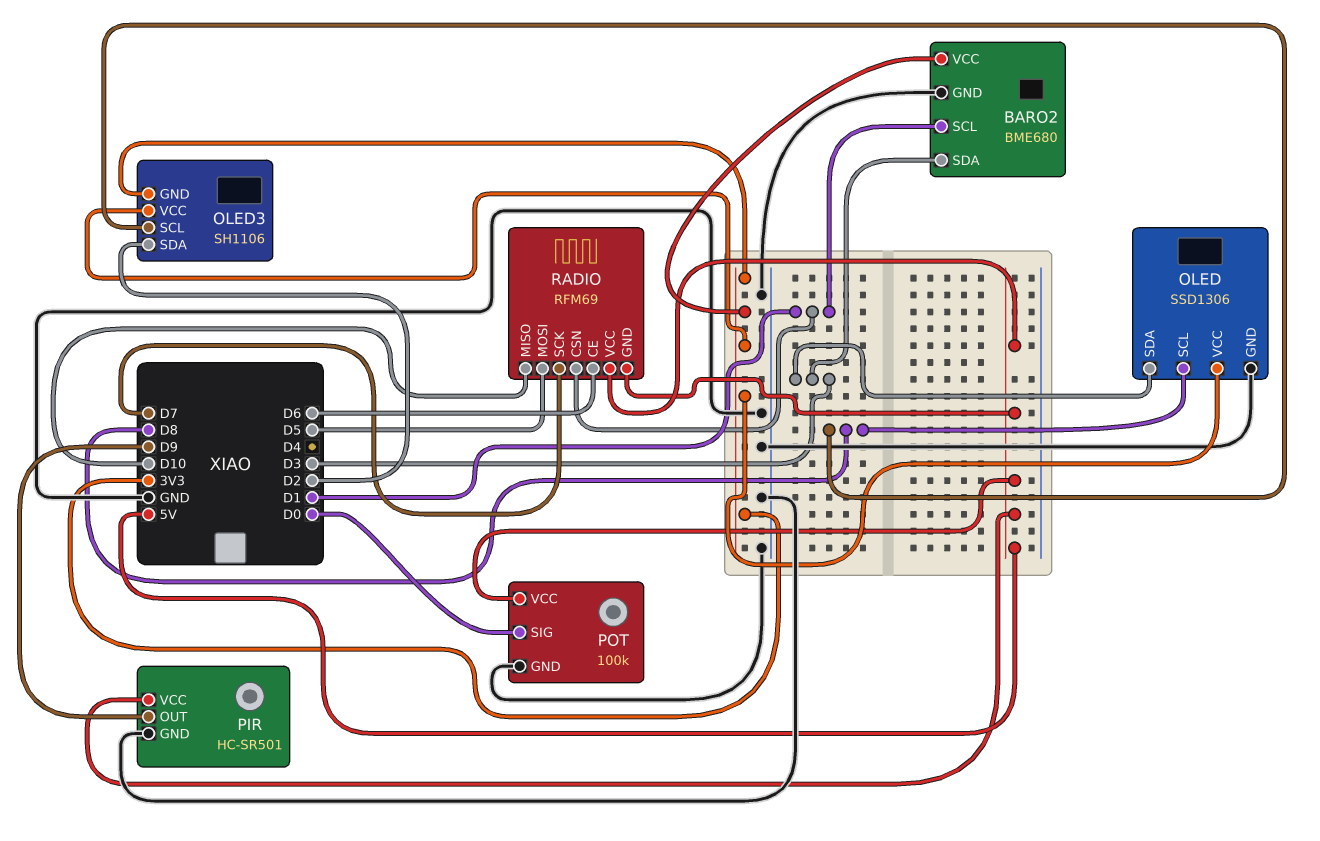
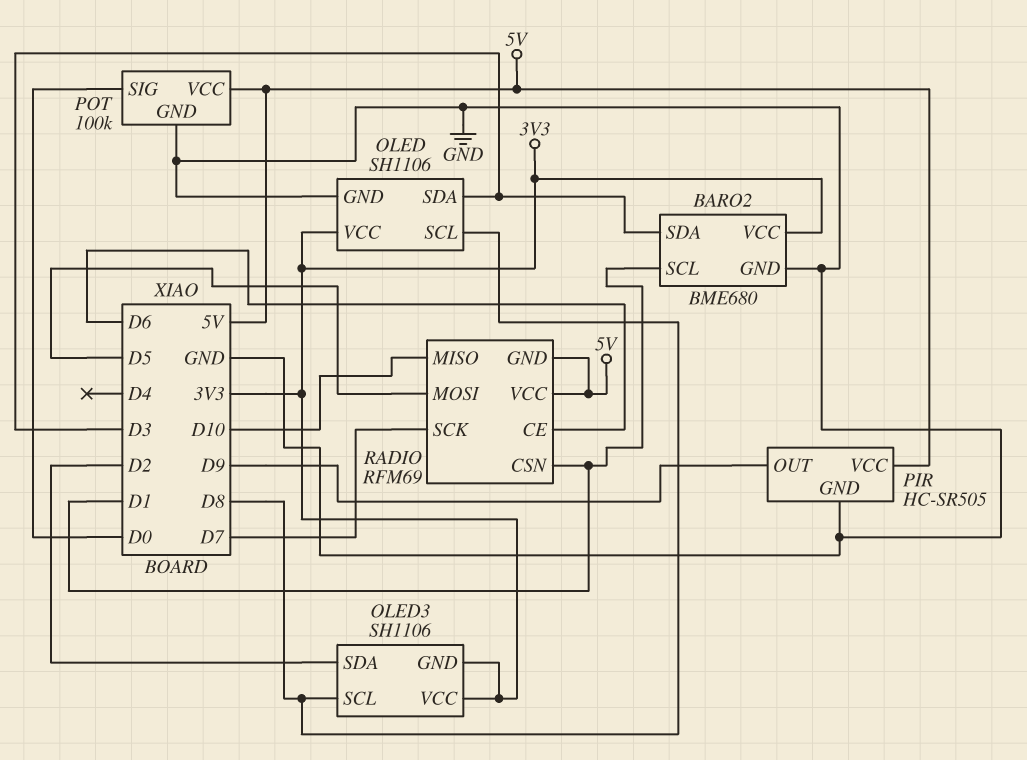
OLED: SSD1306 -> SH1106
PIR: HC-SR501 -> HC-SR505

